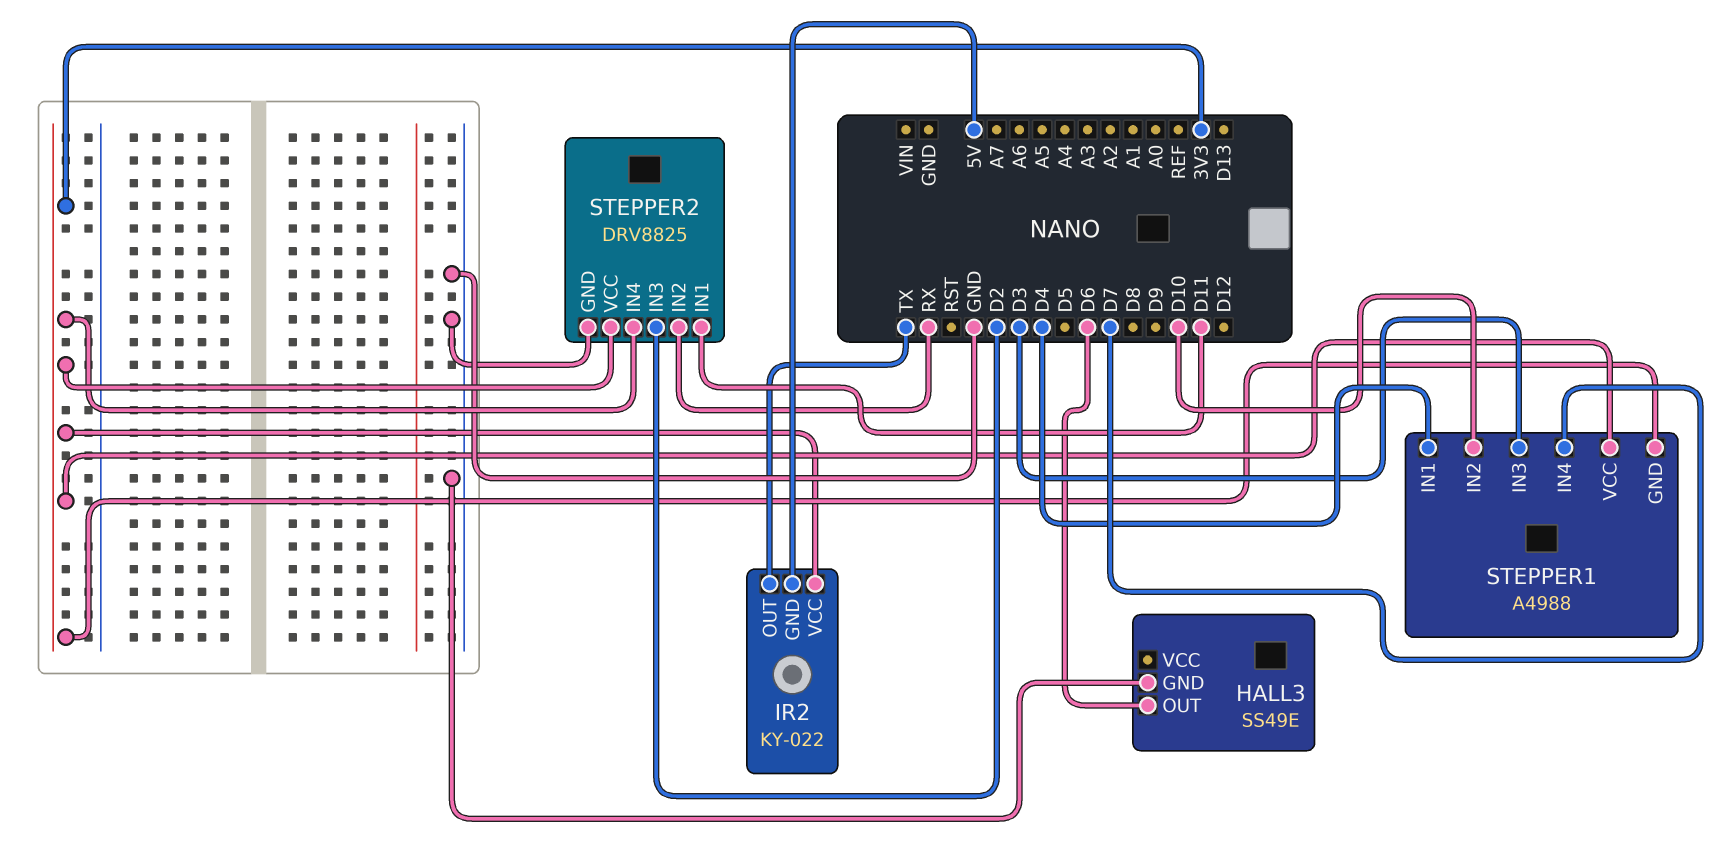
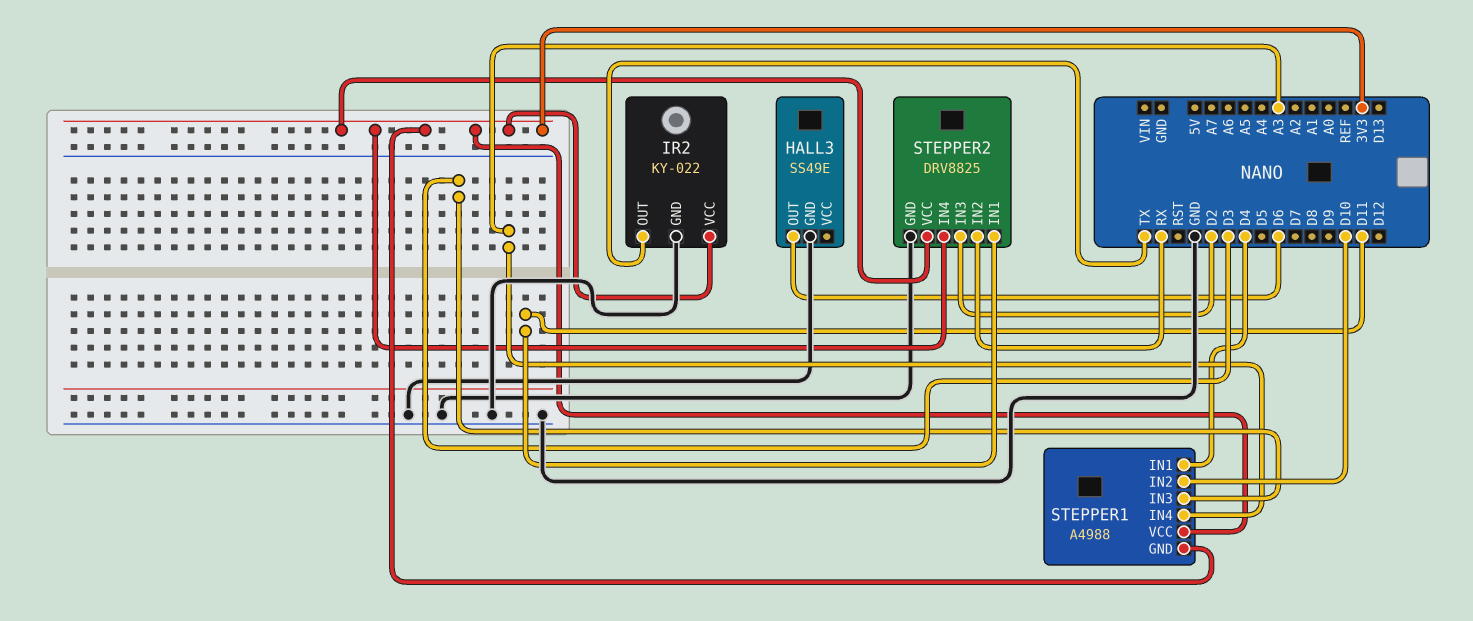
IR2 pin GND: 5V -> GND
STEPPER1 pin IN4: D7 -> A3

